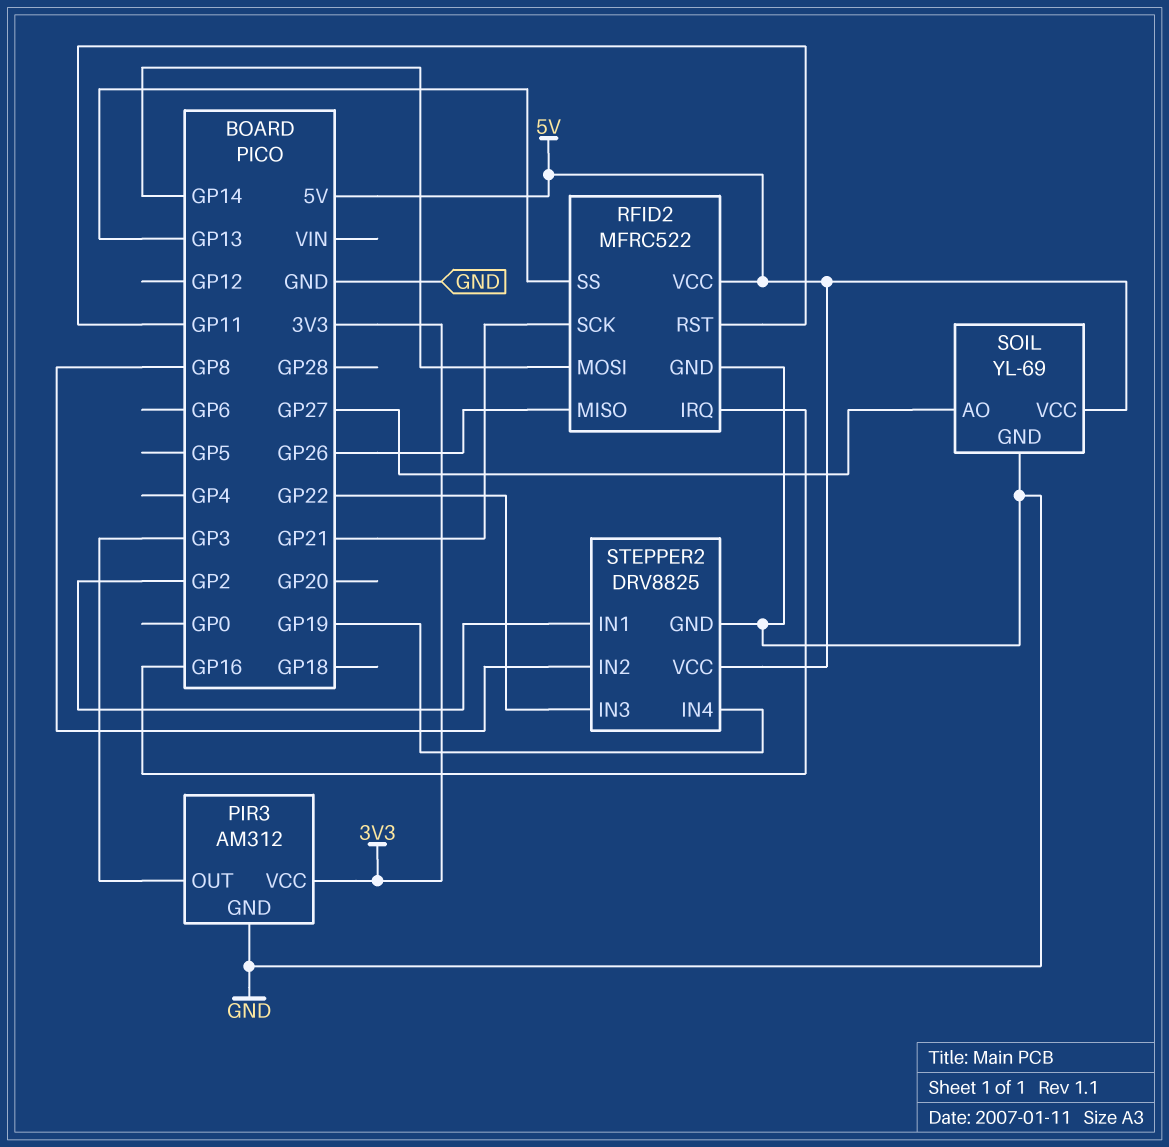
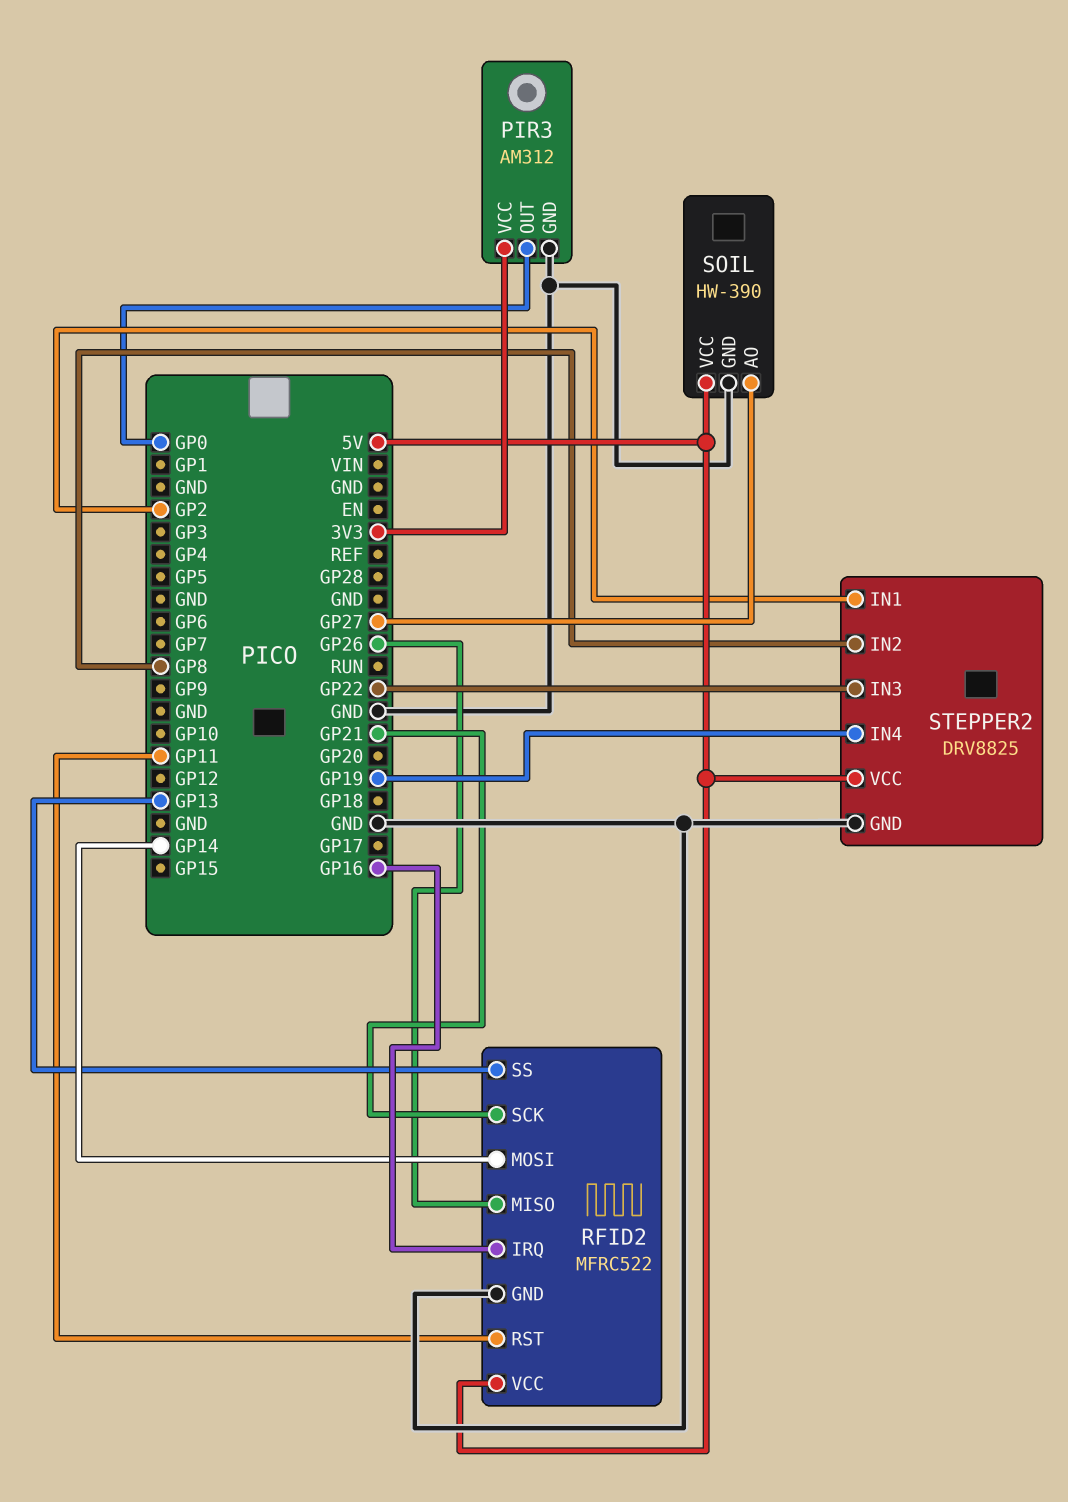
PIR3 pin OUT: GP3 -> GP0
SOIL: YL-69 -> HW-390

